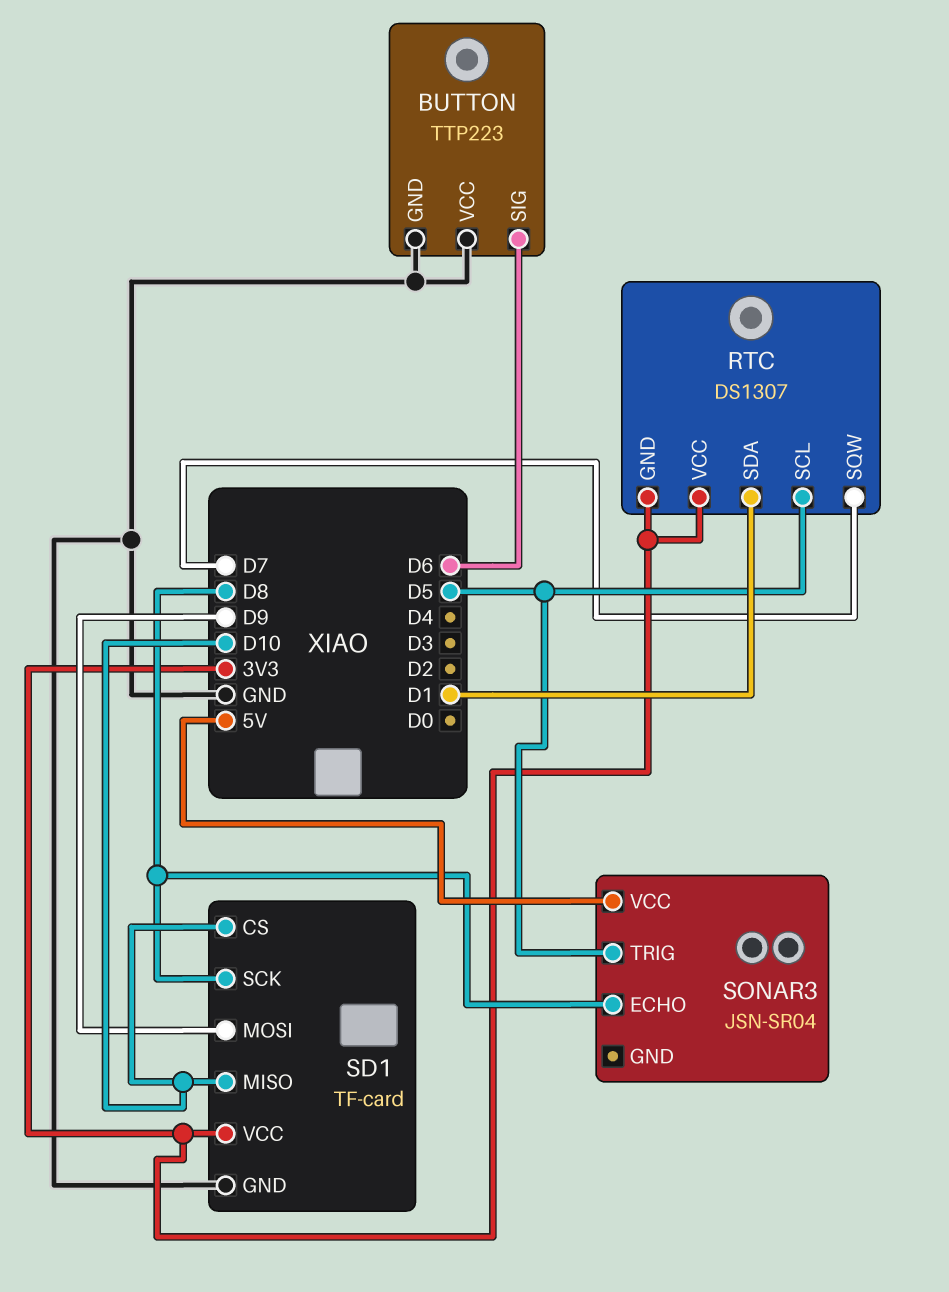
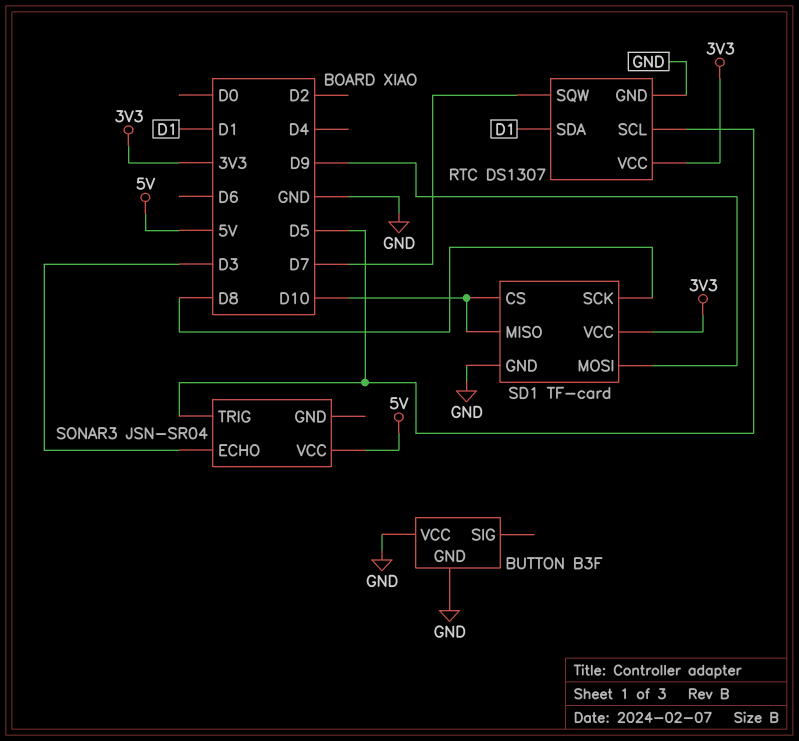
BUTTON: TTP223 -> B3F
BUTTON pin SIG: D6 -> none
RTC pin GND: 3V3 -> GND
SONAR3 pin ECHO: D8 -> D3

